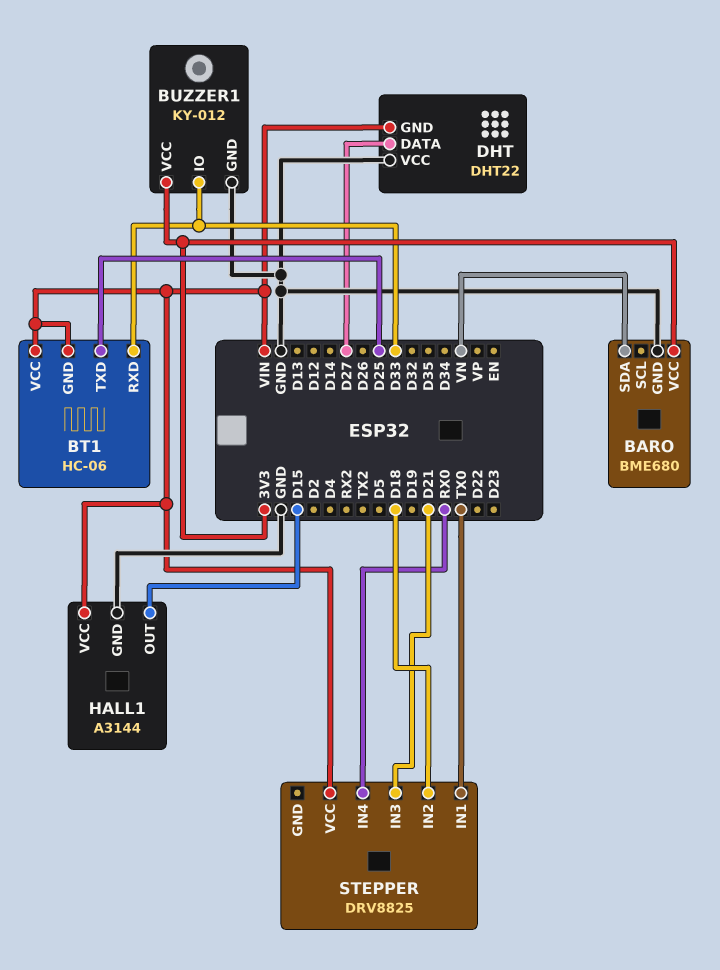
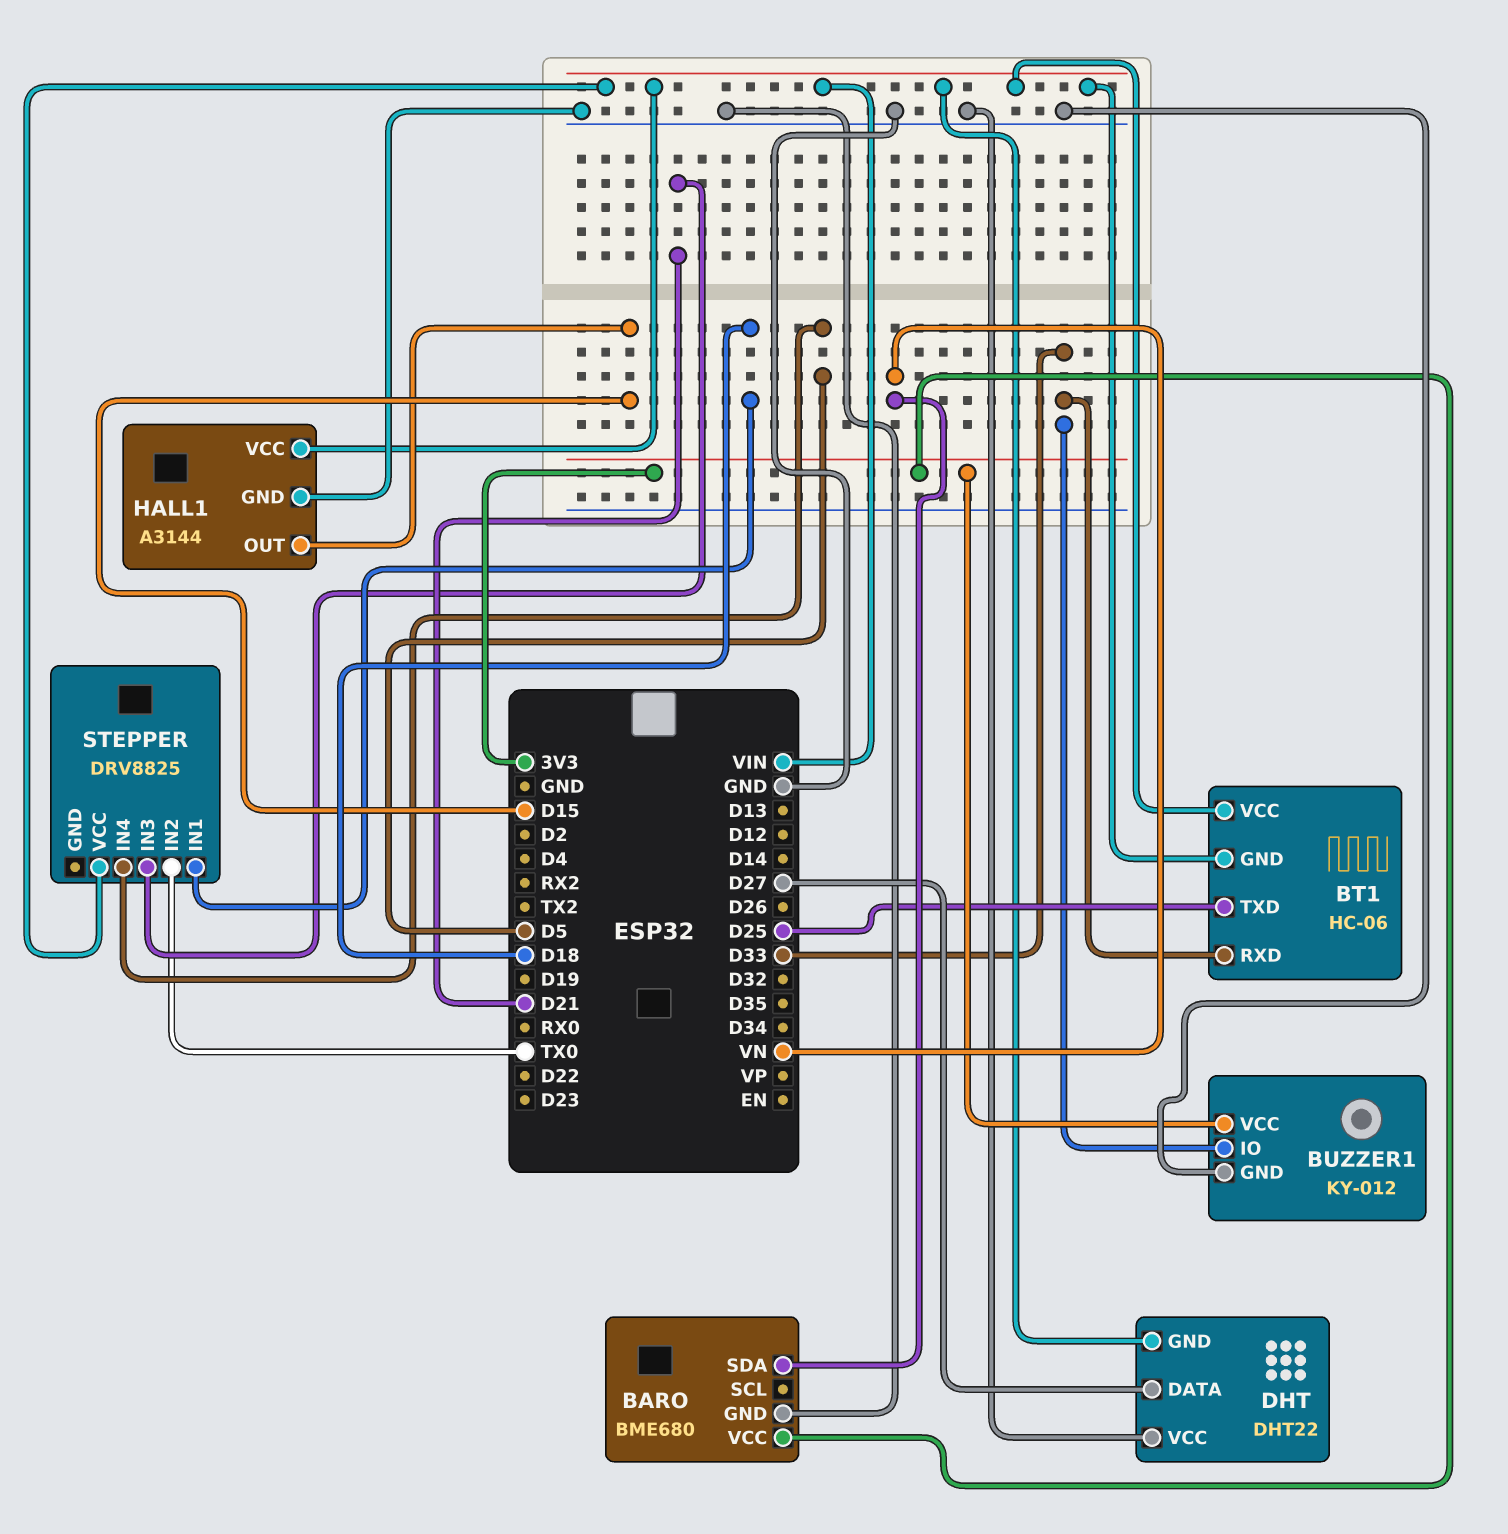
STEPPER pin IN1: TX0 -> D18
STEPPER pin IN2: D18 -> TX0
STEPPER pin IN4: RX0 -> D5

